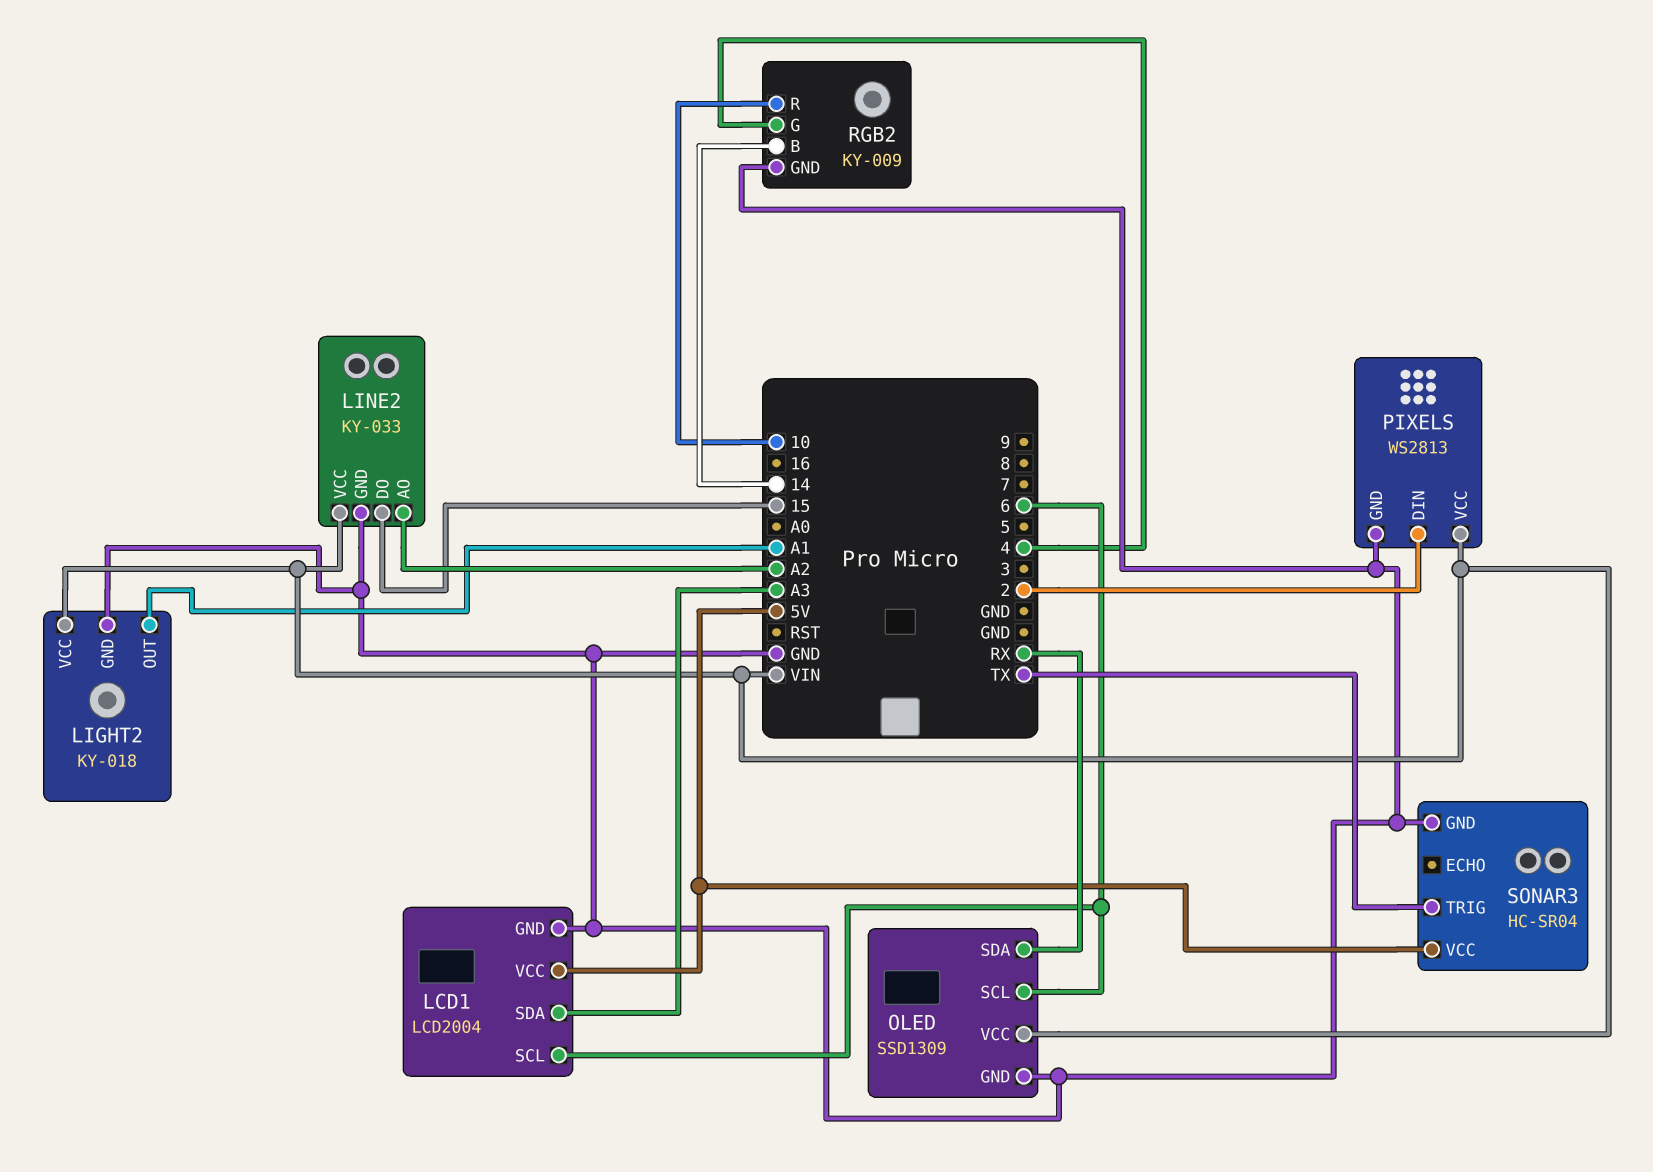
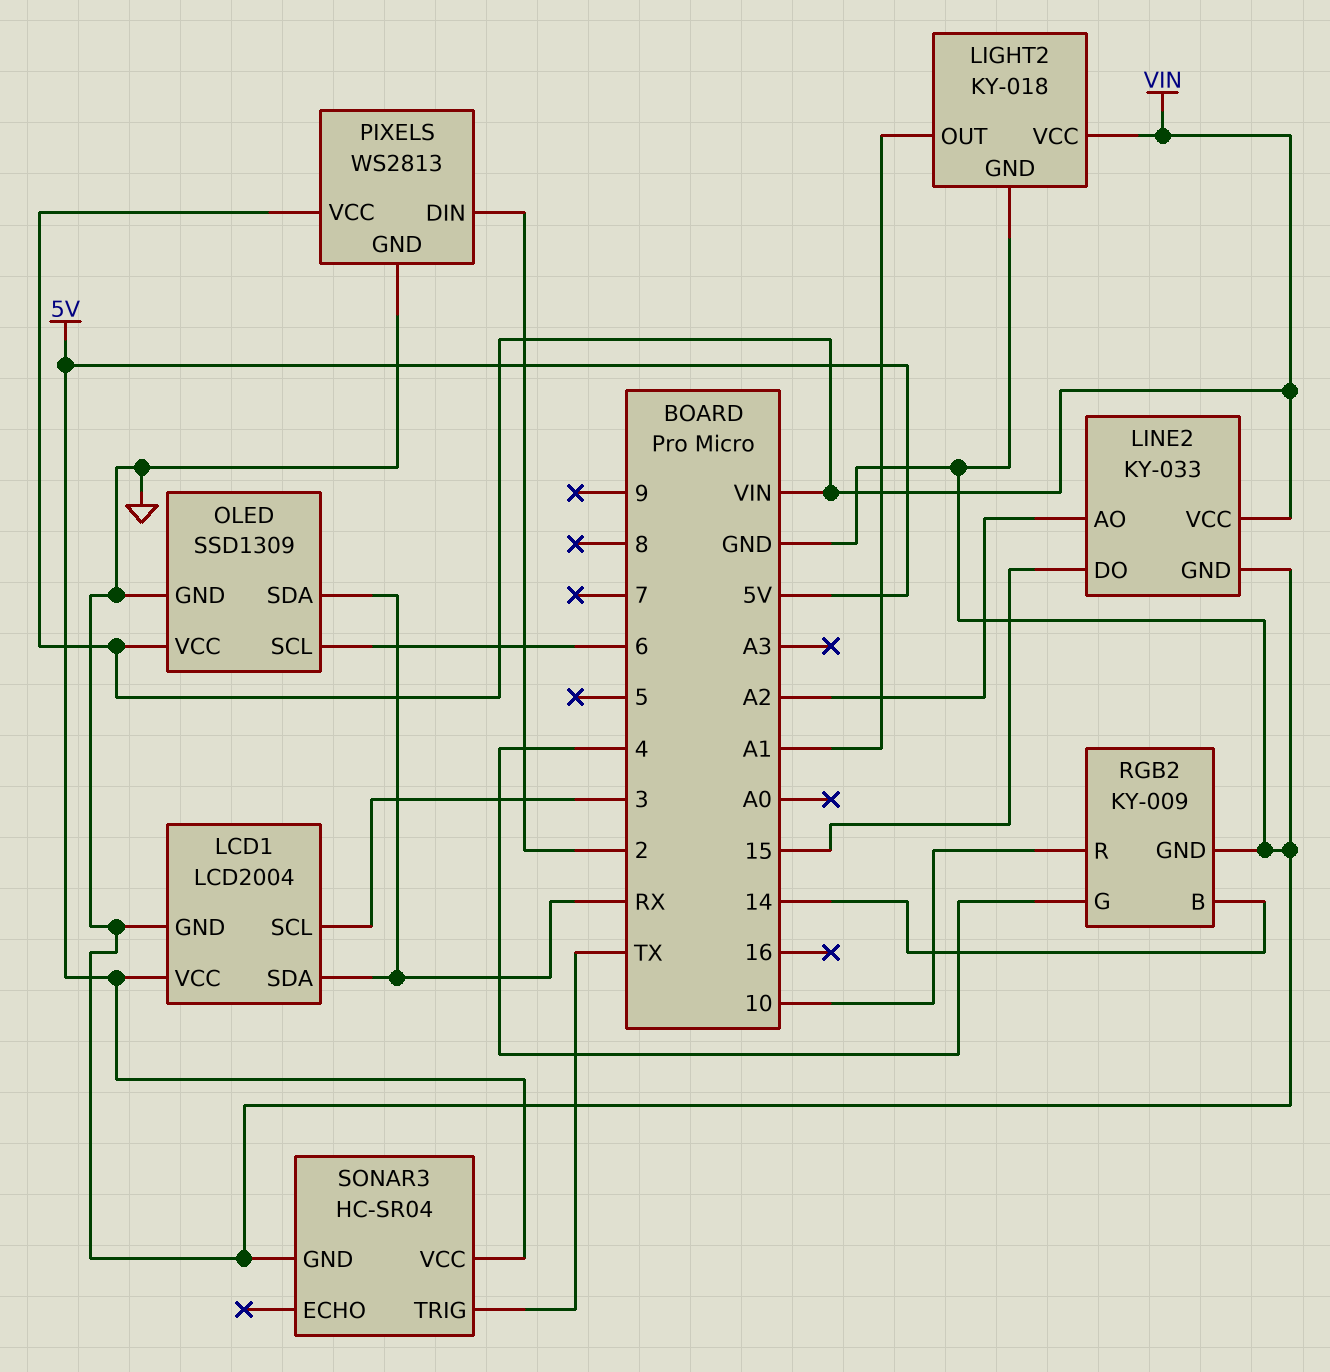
LCD1 pin SCL: 6 -> 3
LCD1 pin SDA: A3 -> RX

